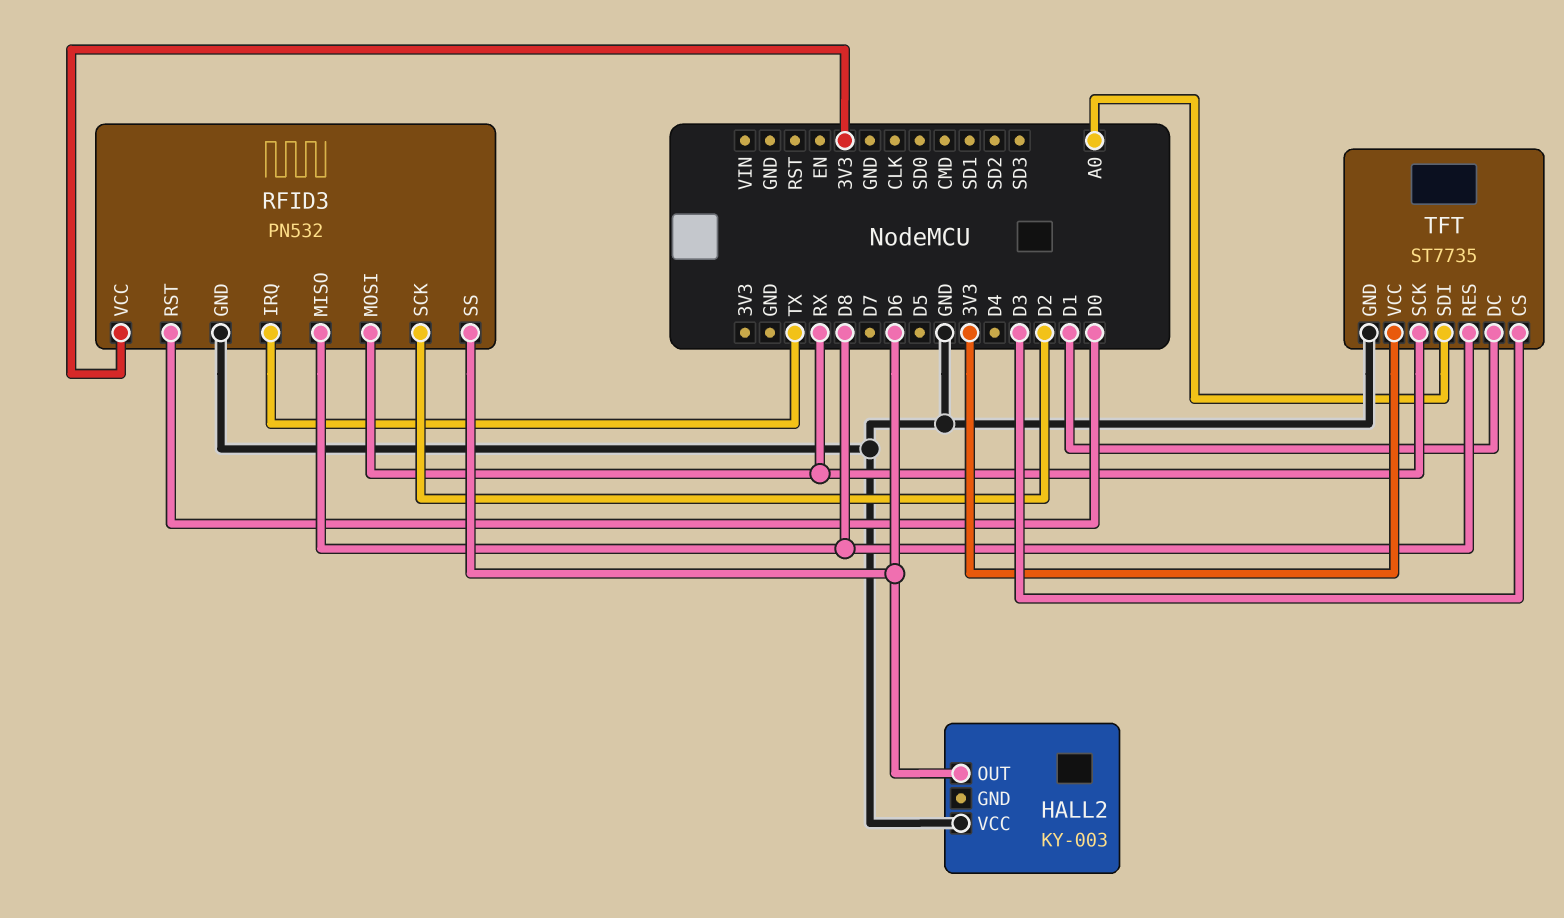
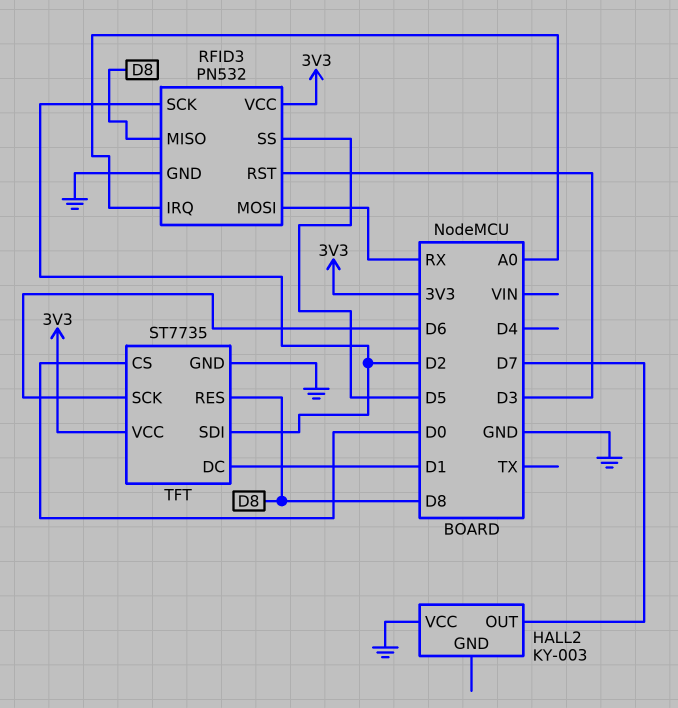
HALL2 pin OUT: D6 -> D7
RFID3 pin IRQ: TX -> A0
RFID3 pin RST: D0 -> D3
RFID3 pin SS: D6 -> D5
TFT pin CS: D3 -> D0
TFT pin SCK: RX -> D6
TFT pin SDI: A0 -> D2

